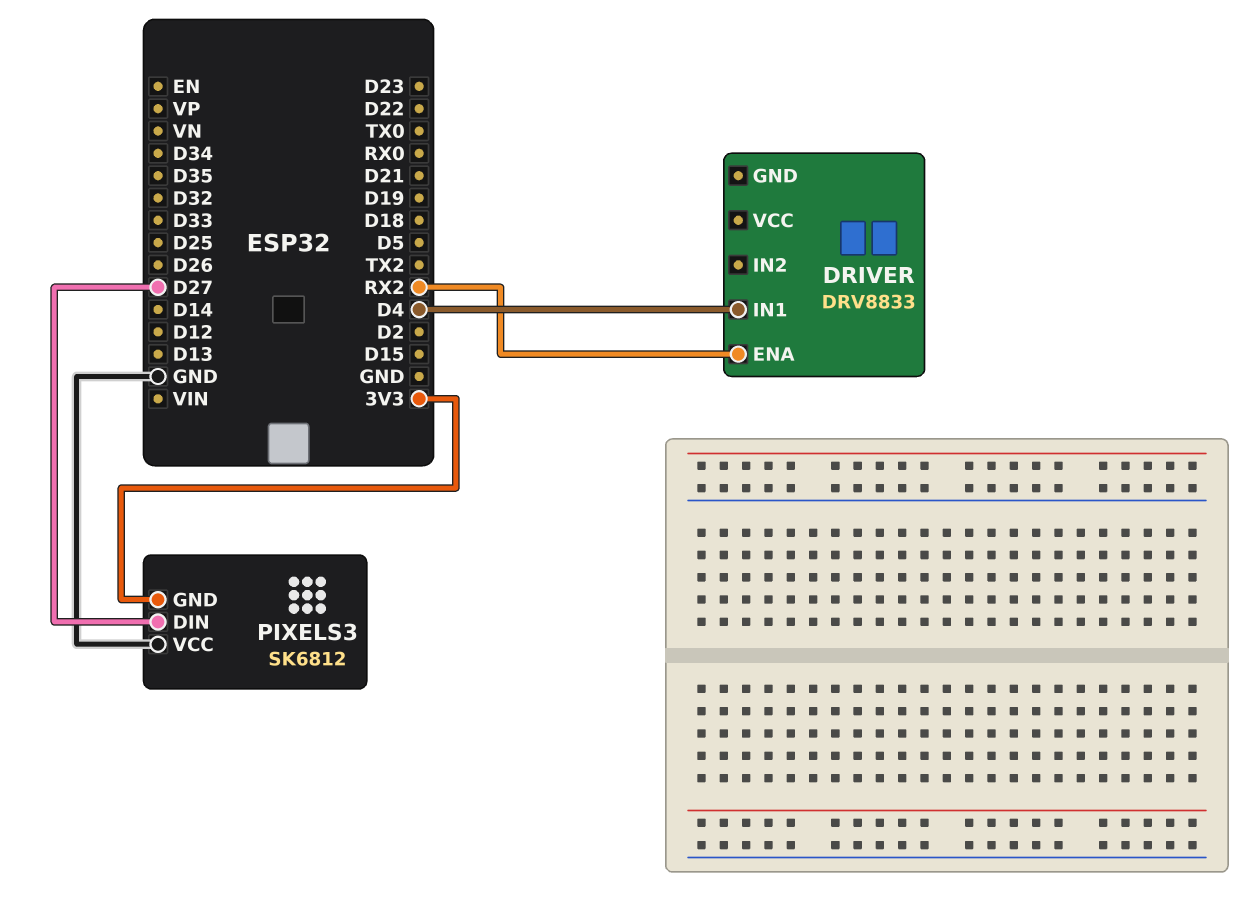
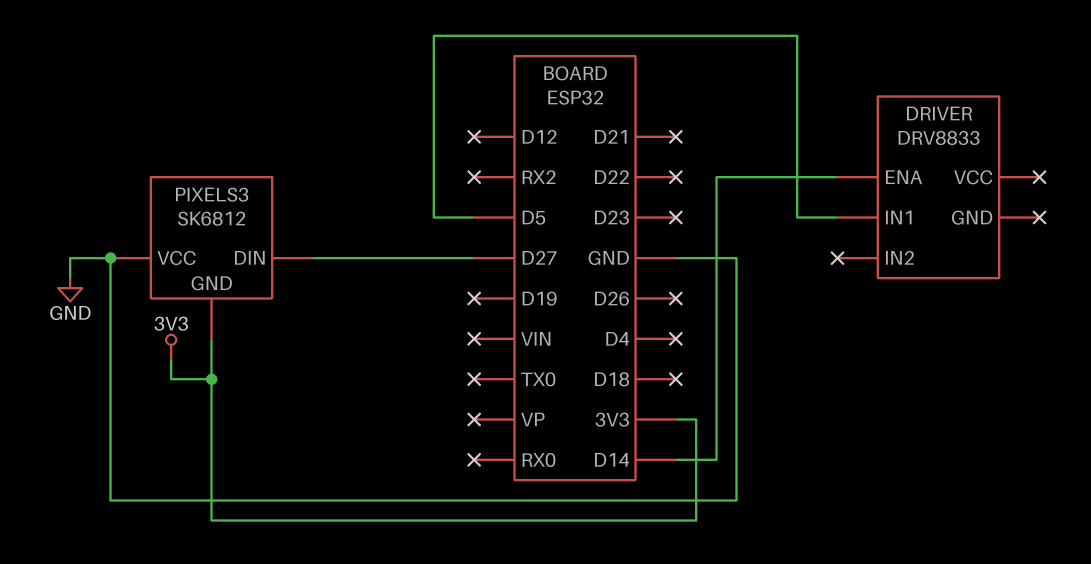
DRIVER pin ENA: RX2 -> D14
DRIVER pin IN1: D4 -> D5

